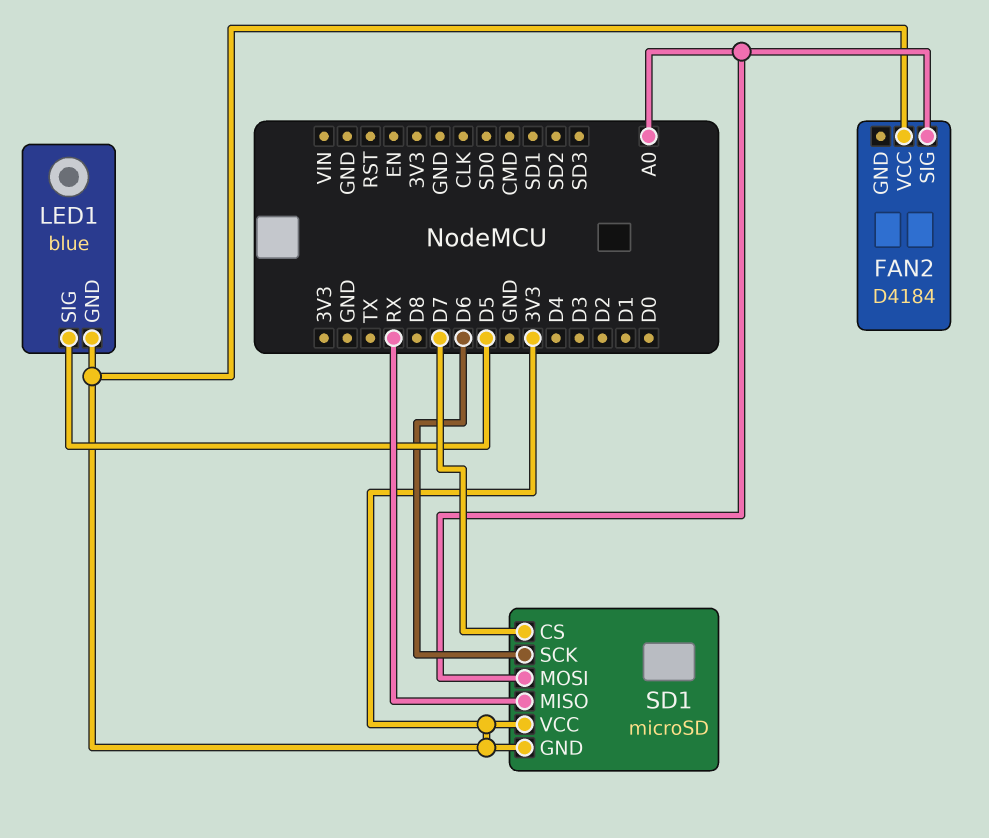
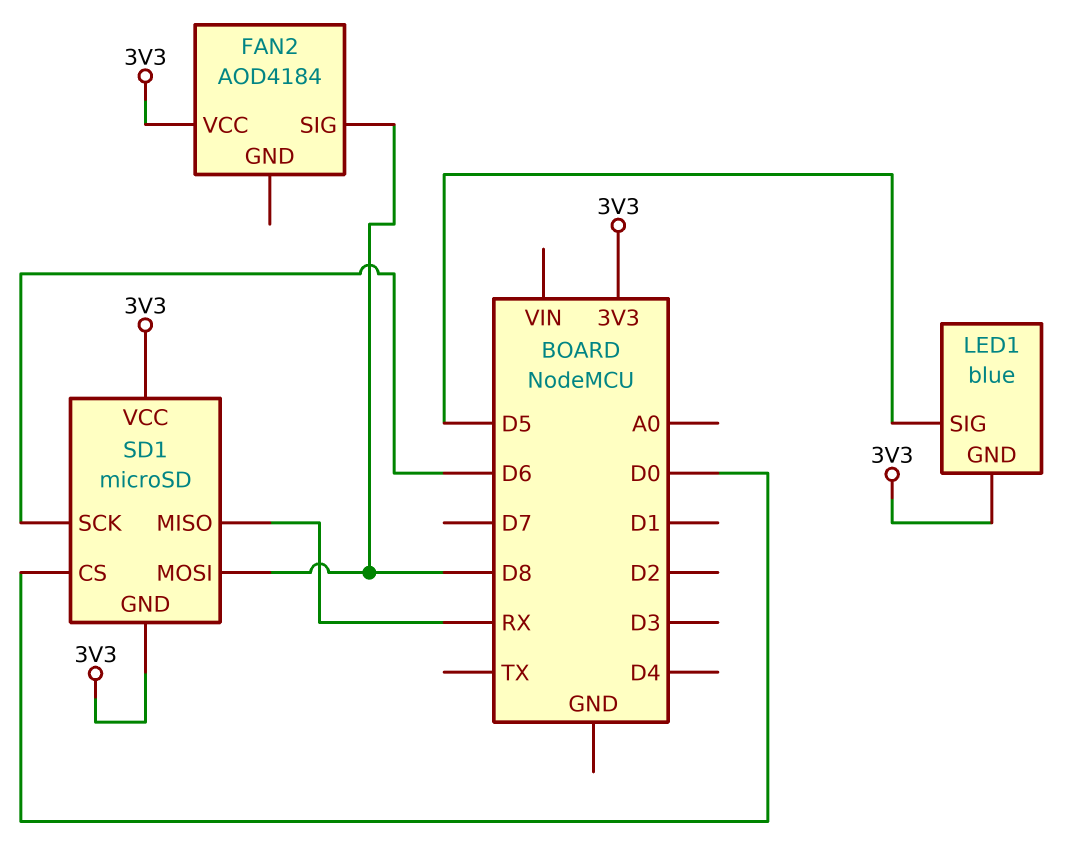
FAN2: D4184 -> AOD4184
FAN2 pin SIG: A0 -> D8
SD1 pin CS: D7 -> D0
SD1 pin MOSI: A0 -> D8

